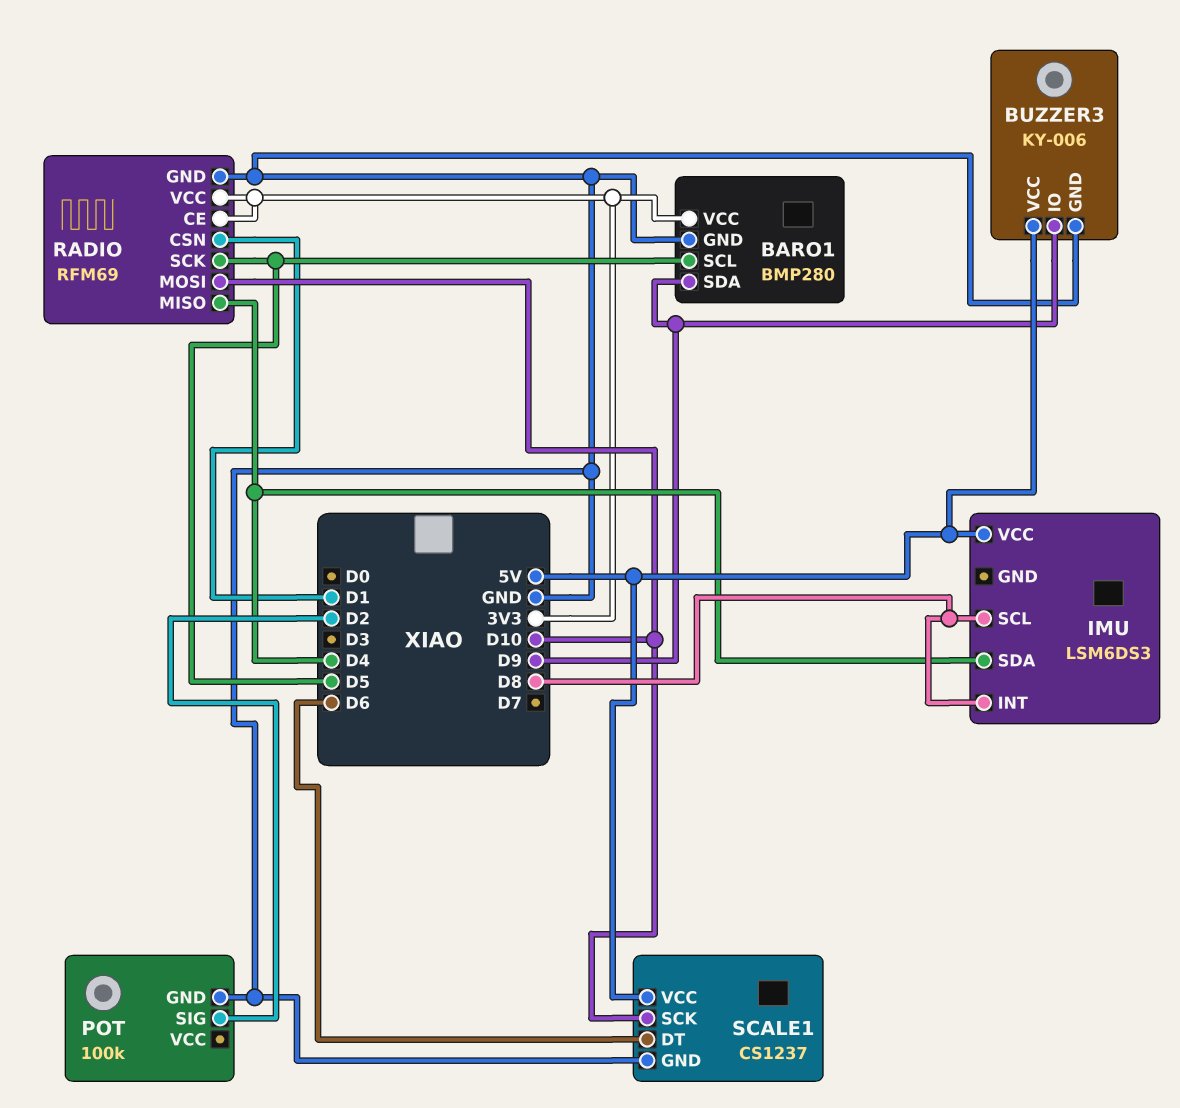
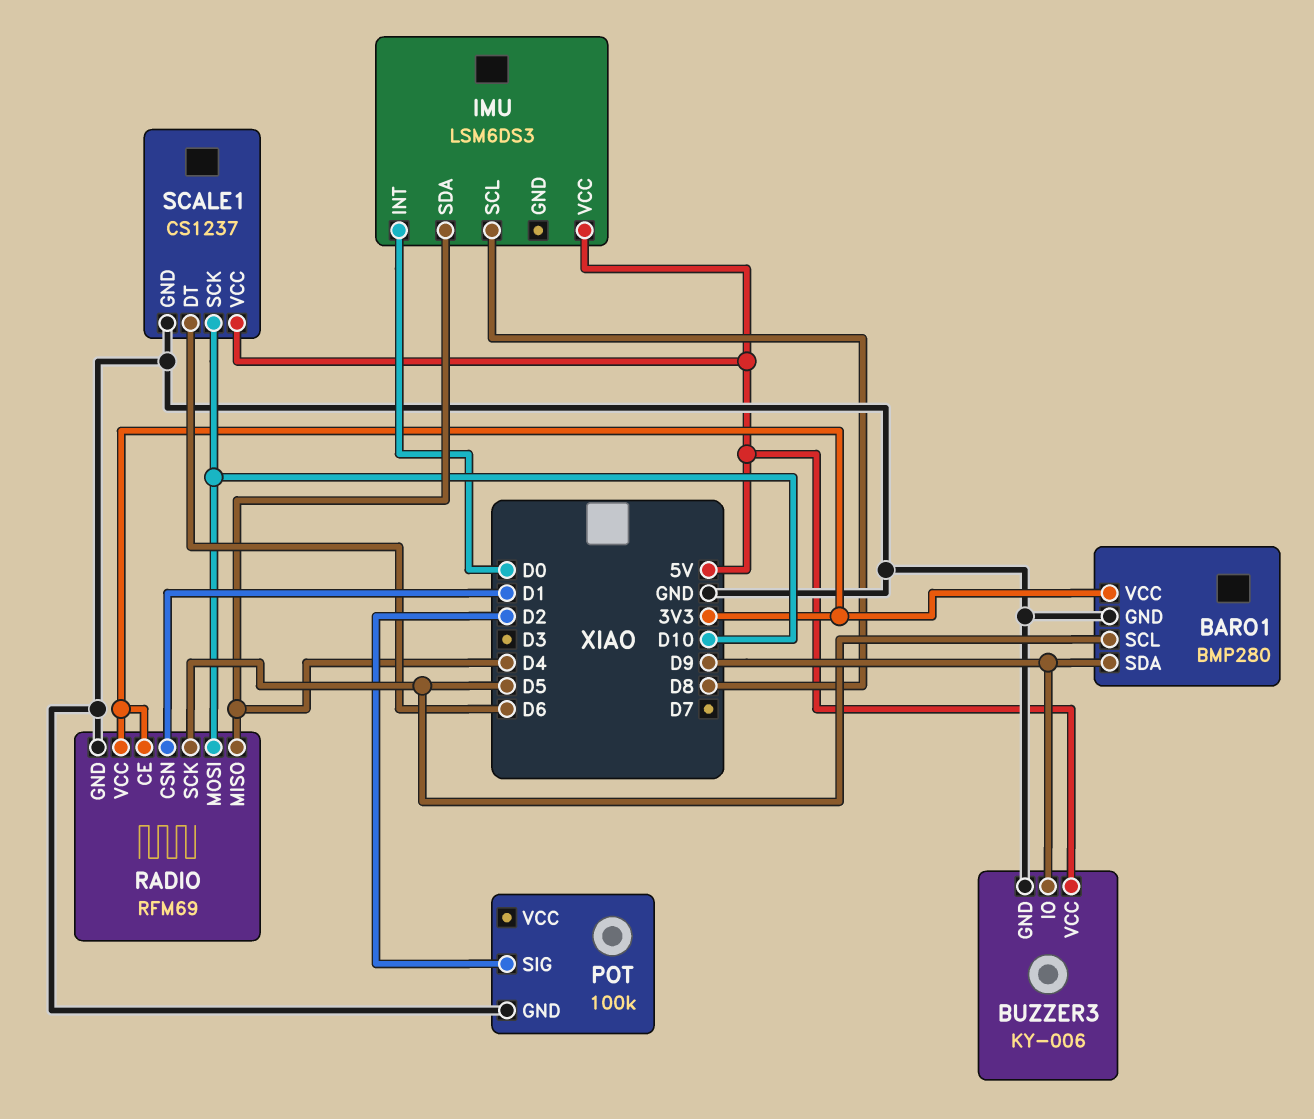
IMU pin INT: D8 -> D0

